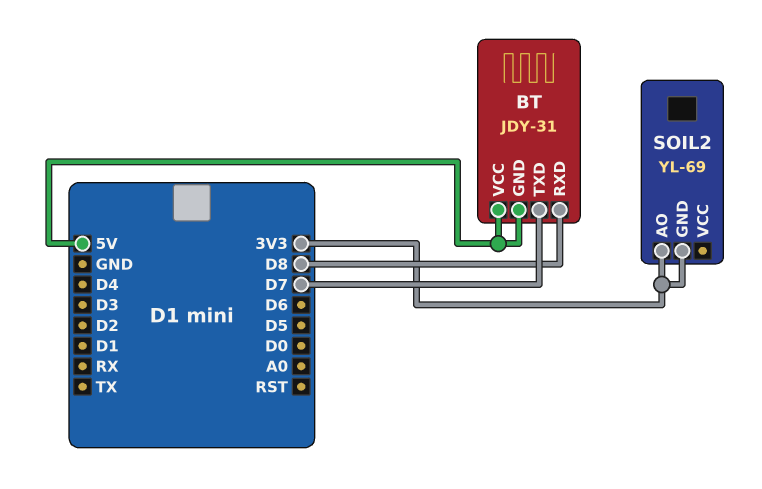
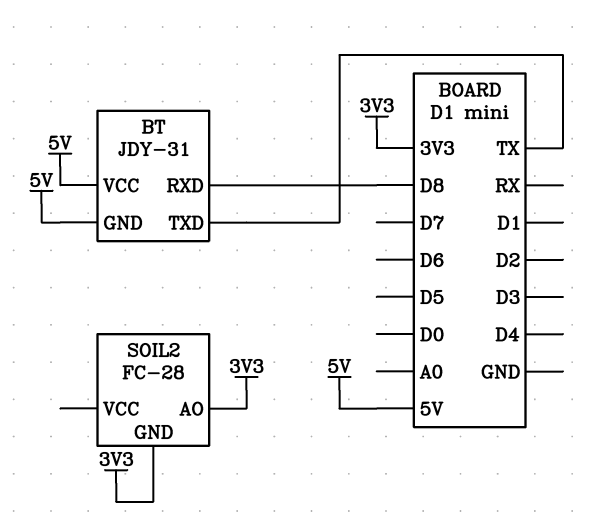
BT pin TXD: D7 -> TX
SOIL2: YL-69 -> FC-28

